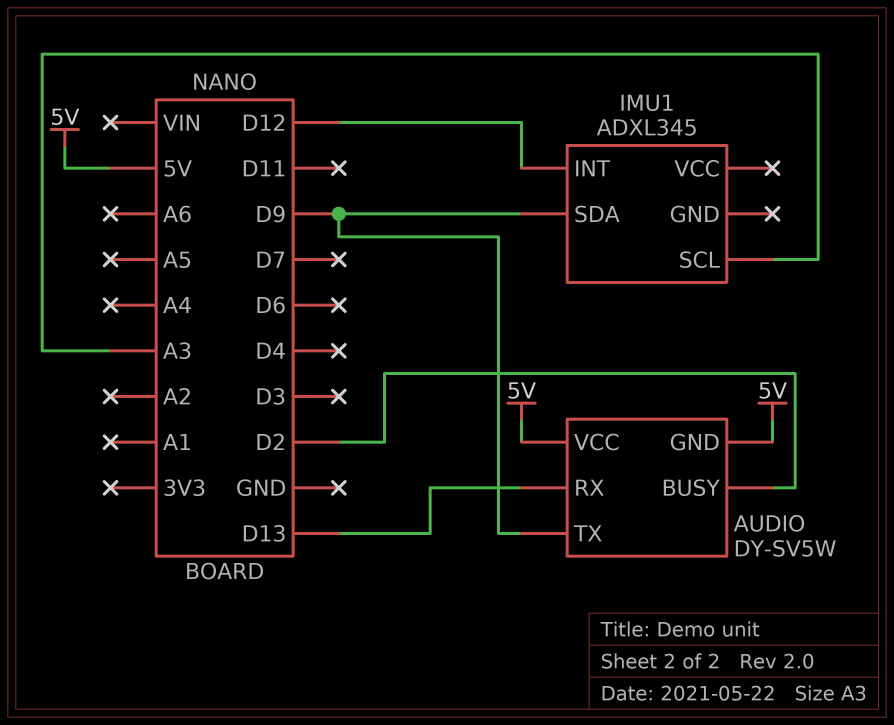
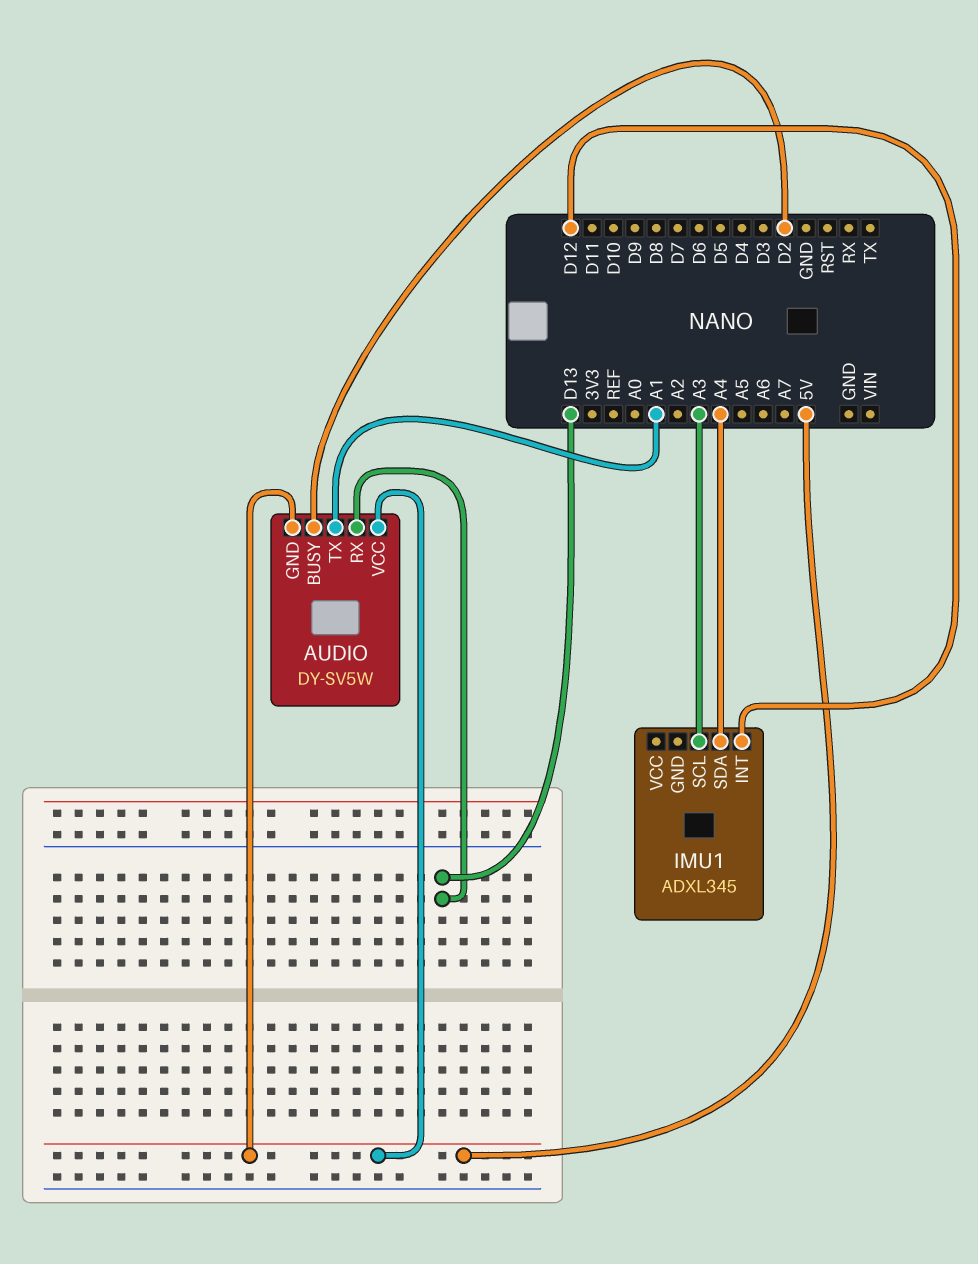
AUDIO pin TX: D9 -> A1
IMU1 pin SDA: D9 -> A4

